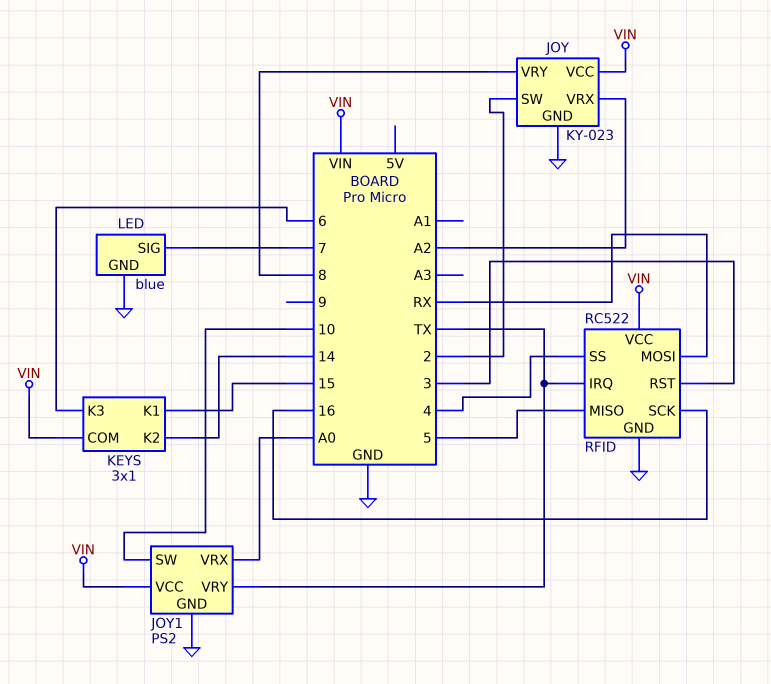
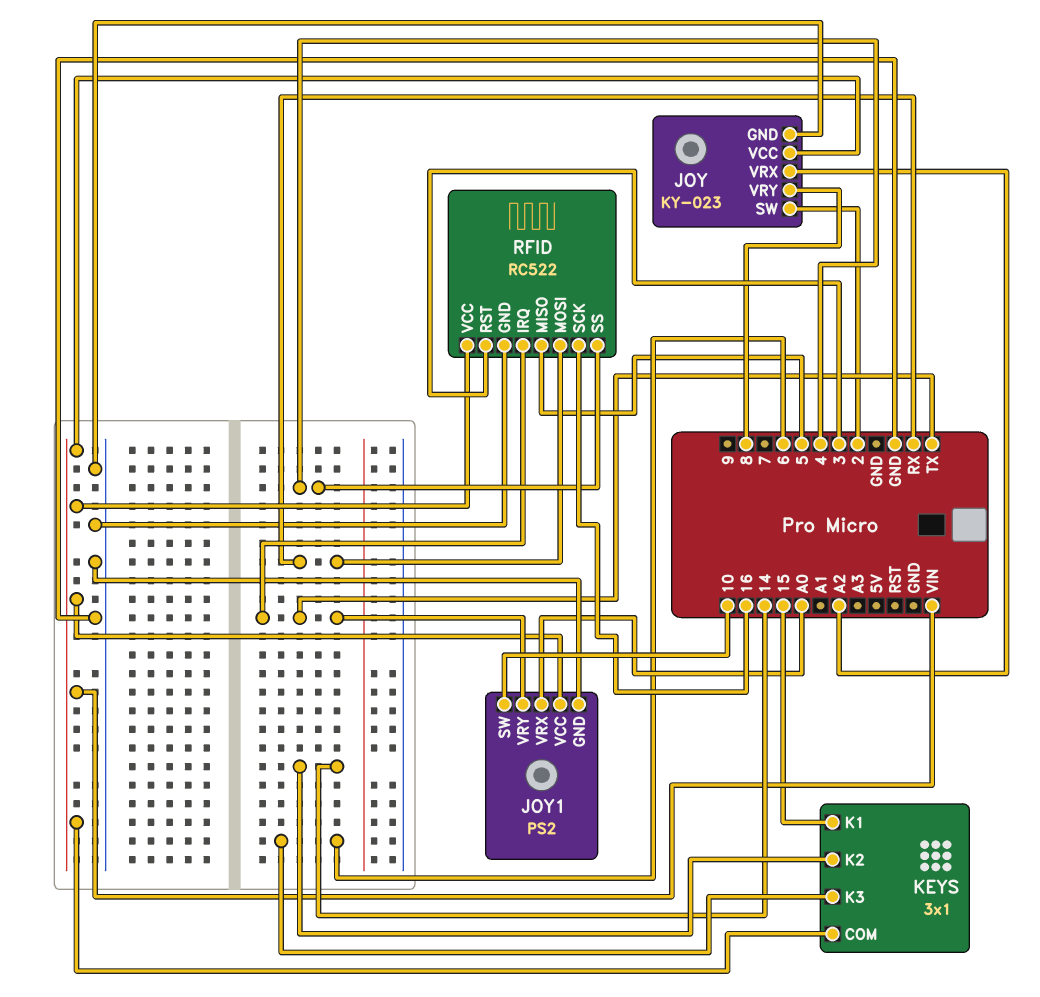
LED: blue -> none
LED pin GND: GND -> none
LED pin SIG: 7 -> none

